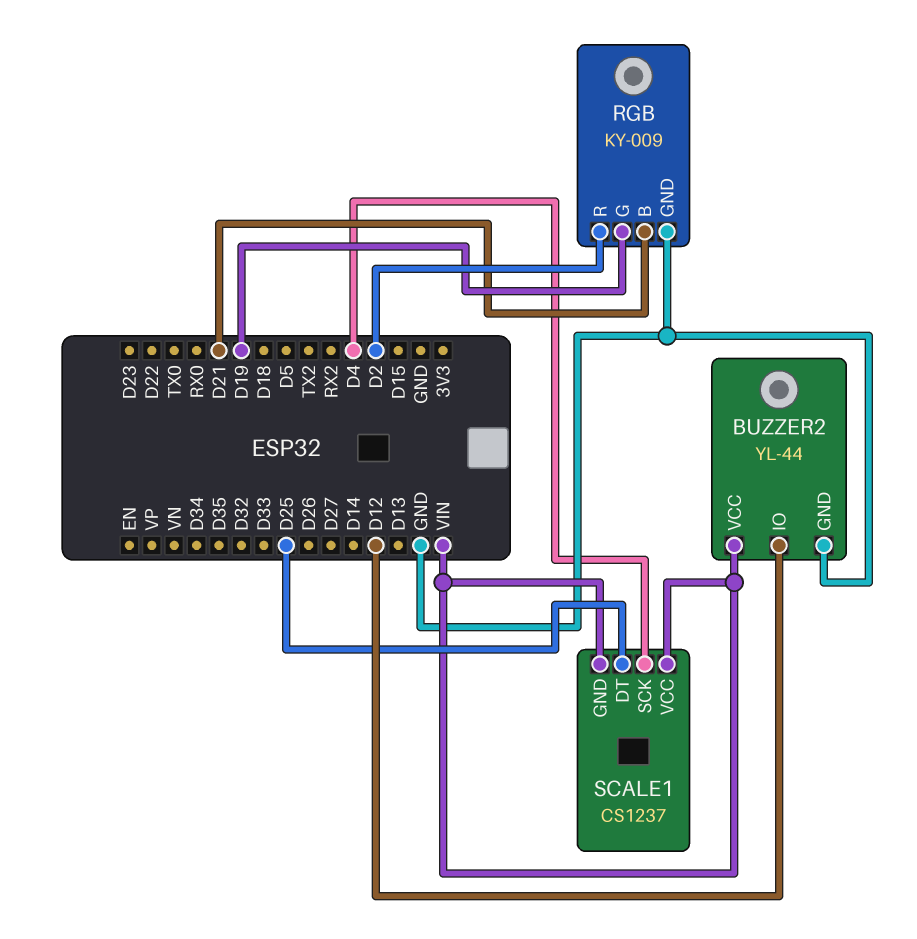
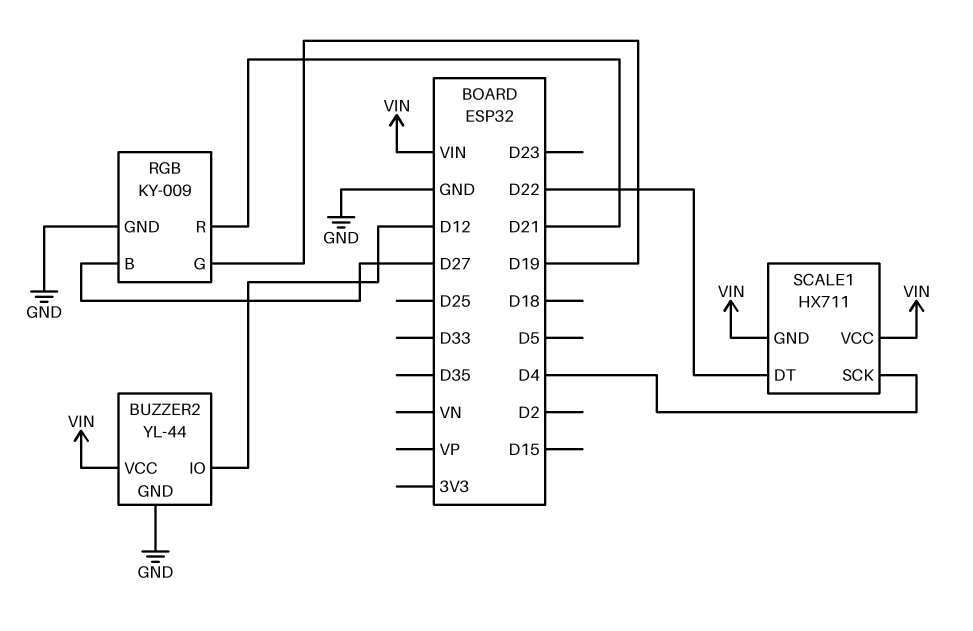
RGB pin B: D21 -> D27
RGB pin R: D2 -> D21
SCALE1: CS1237 -> HX711
SCALE1 pin DT: D25 -> D22

